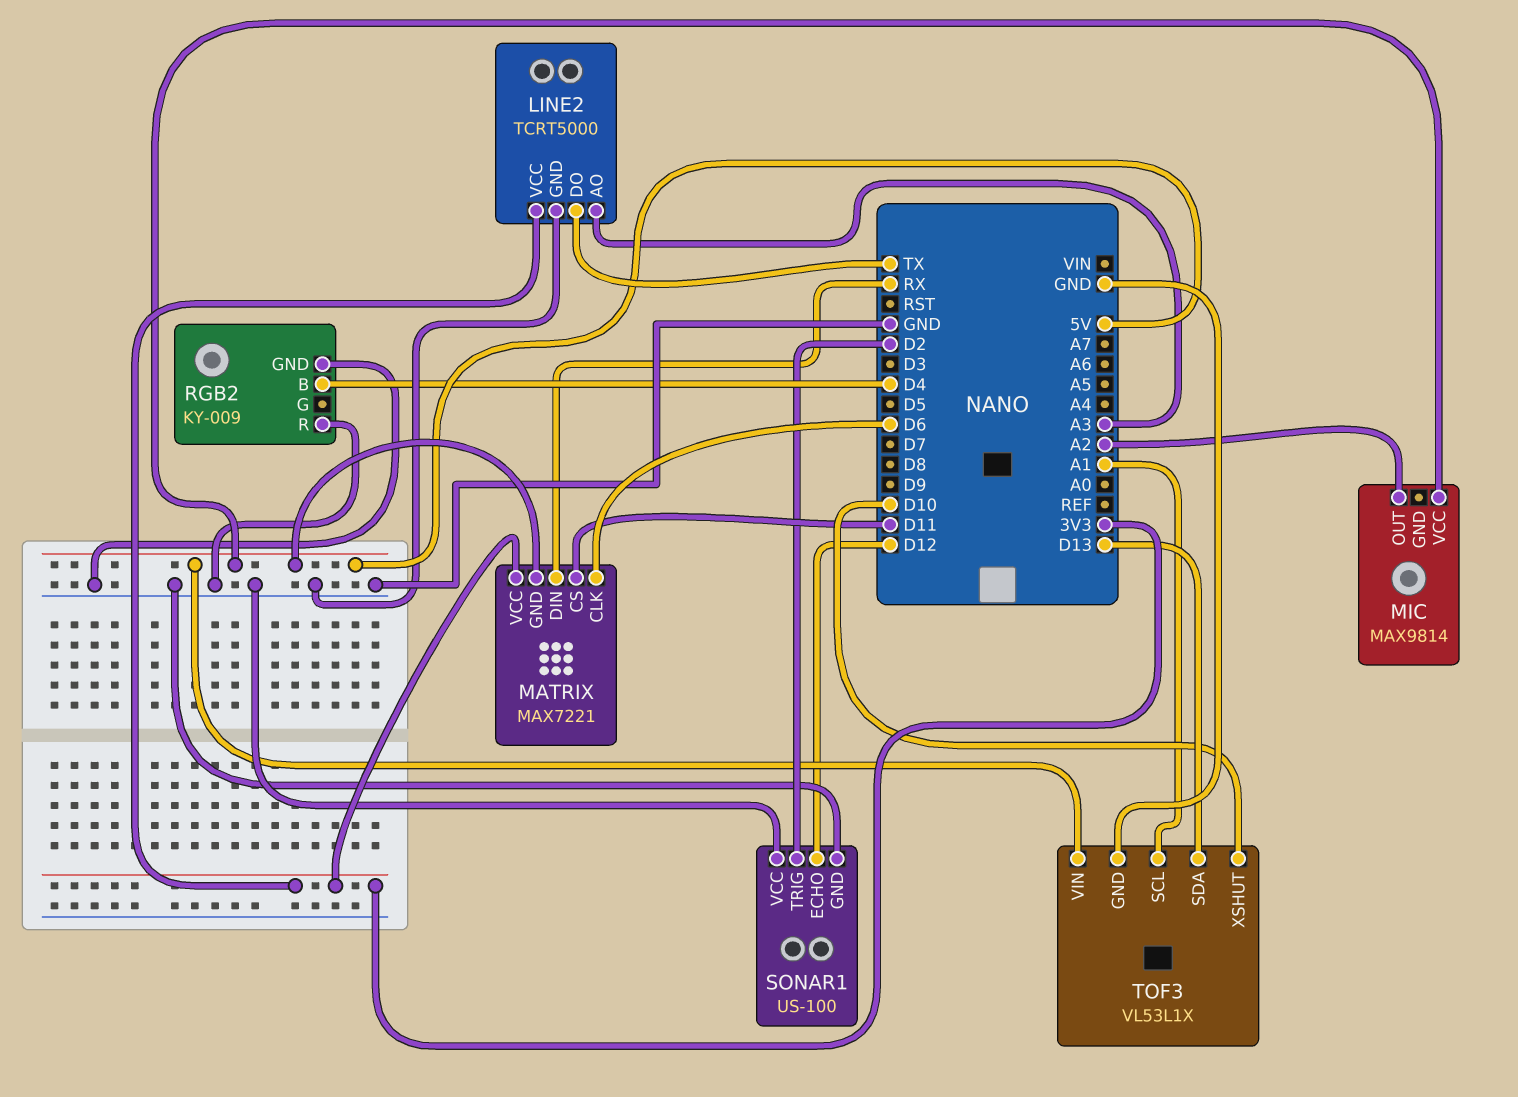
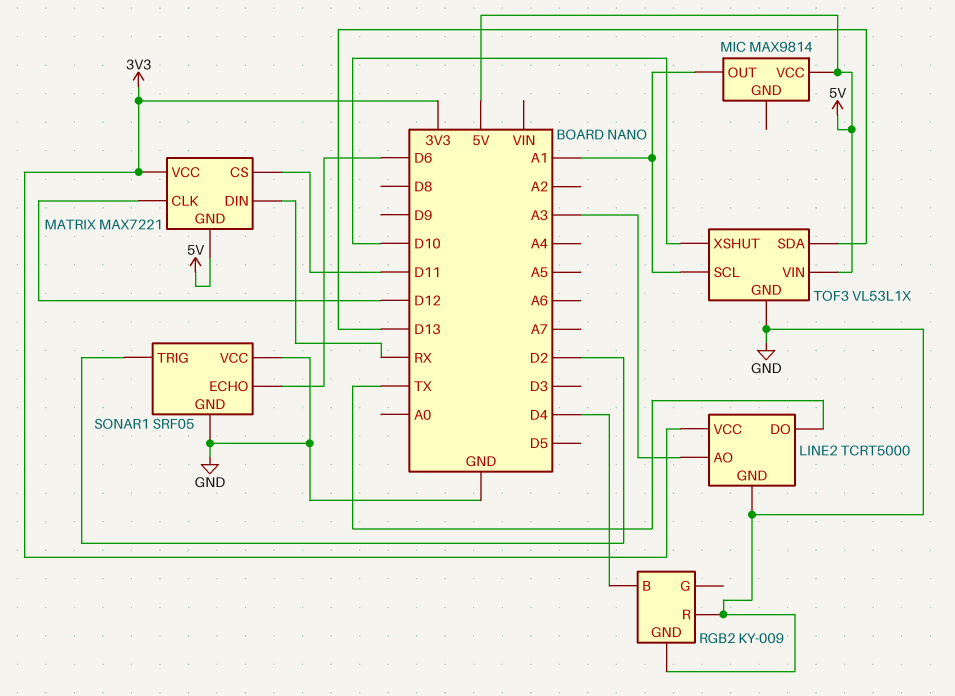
MATRIX pin CLK: D6 -> D12
MIC pin OUT: A2 -> A1
SONAR1: US-100 -> SRF05
SONAR1 pin ECHO: D12 -> D6

